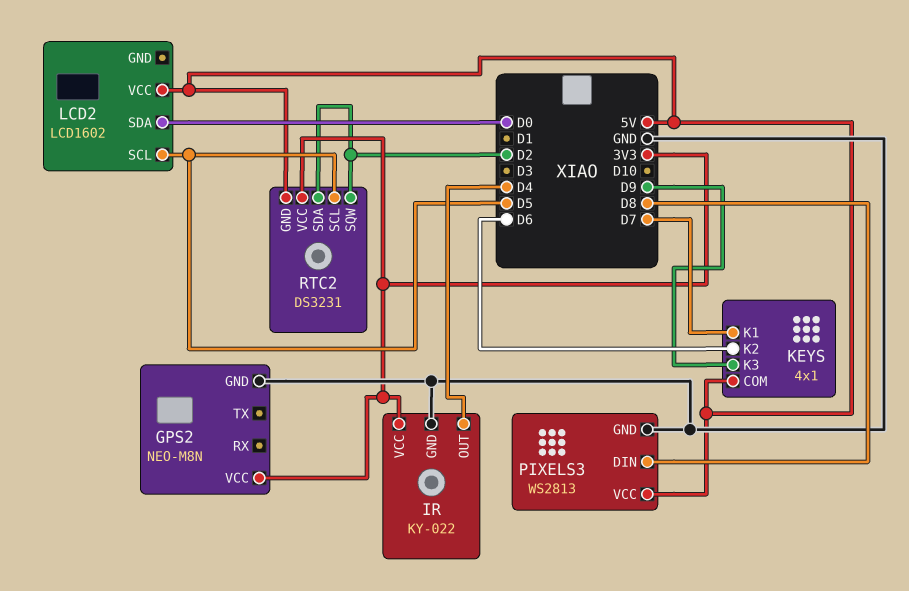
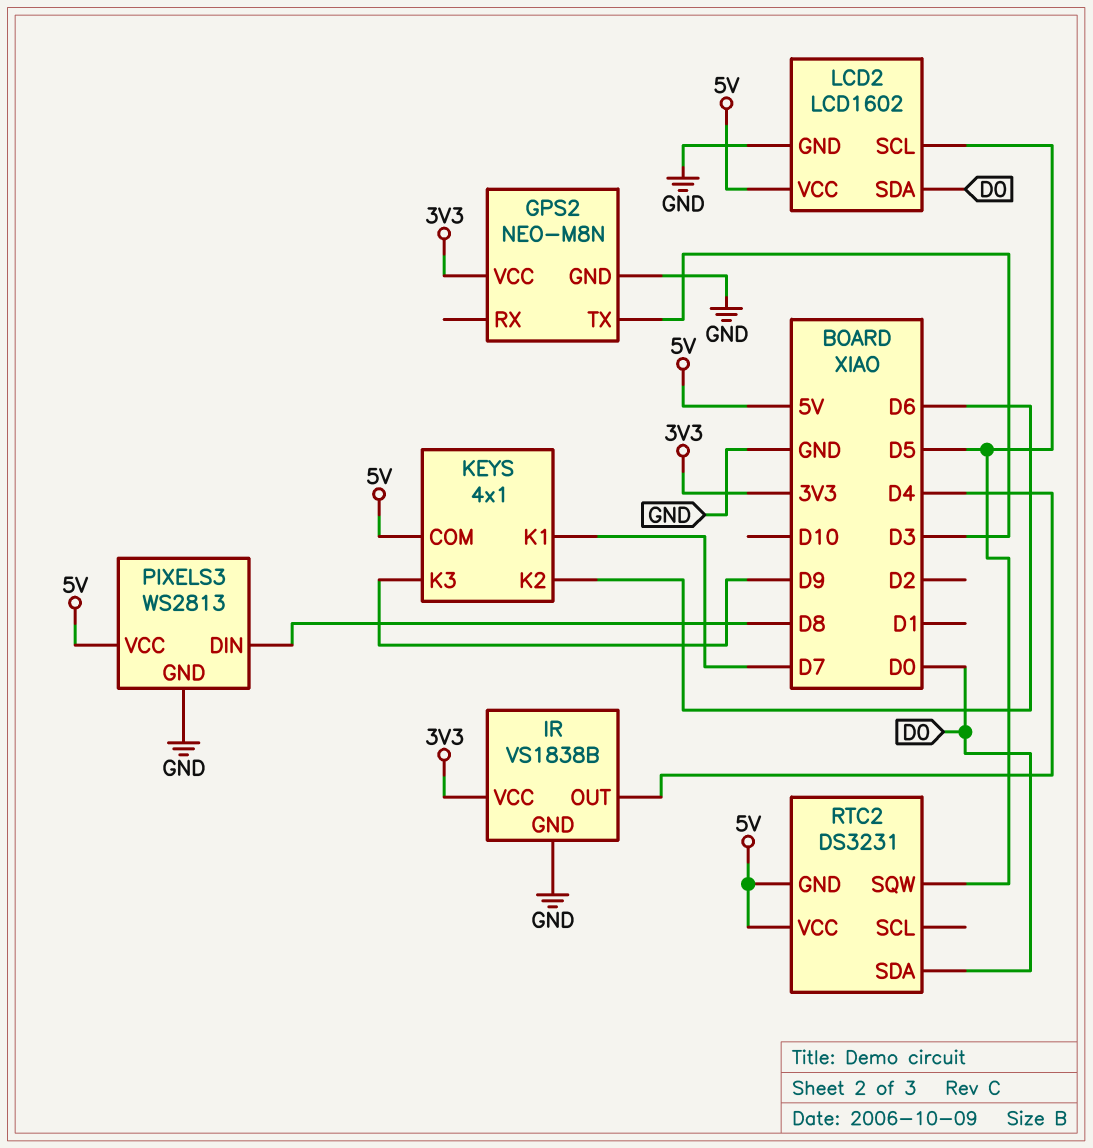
GPS2 pin TX: none -> D3
IR: KY-022 -> VS1838B
LCD2 pin GND: none -> GND
RTC2 pin SCL: D5 -> none
RTC2 pin SDA: D2 -> D0
RTC2 pin SQW: D2 -> D5
RTC2 pin VCC: 3V3 -> 5V

